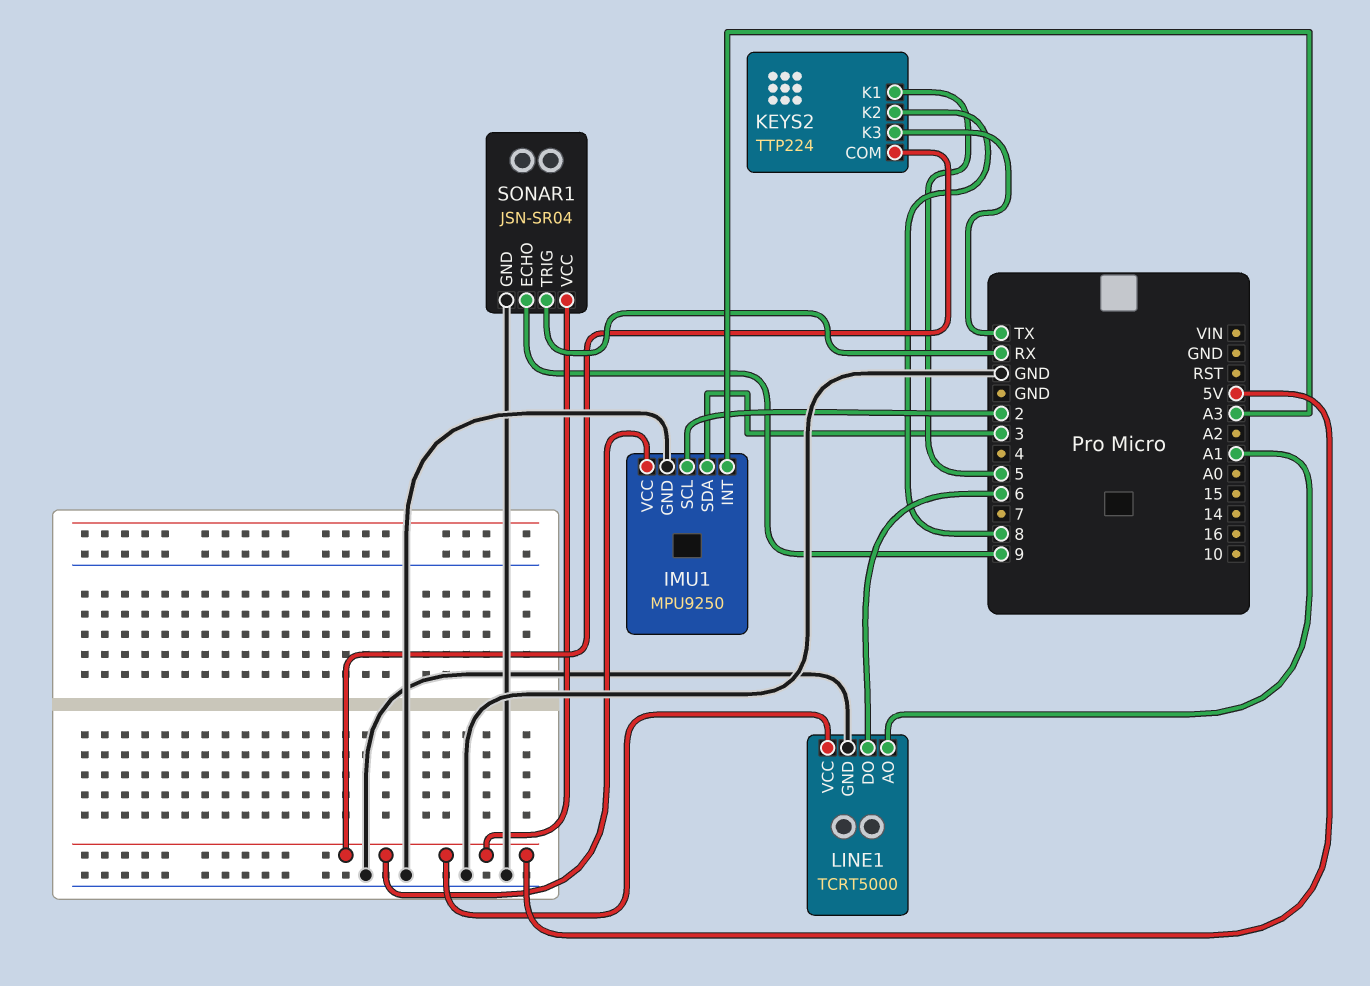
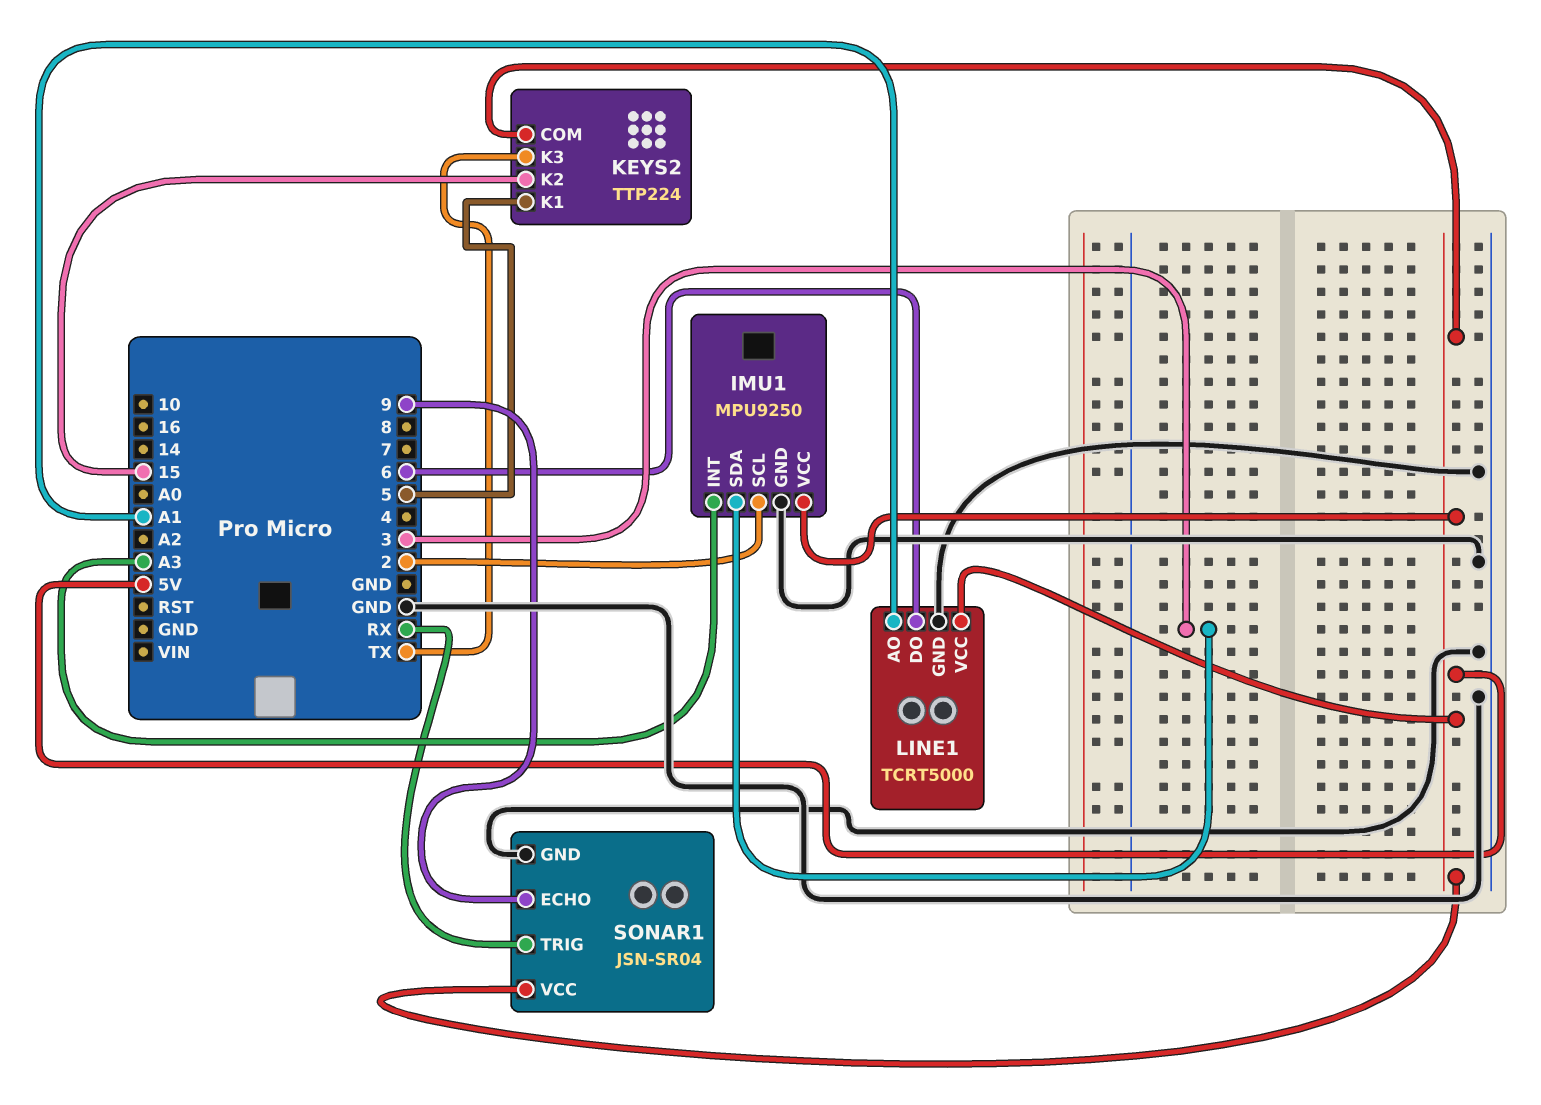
KEYS2 pin K2: 8 -> 15

